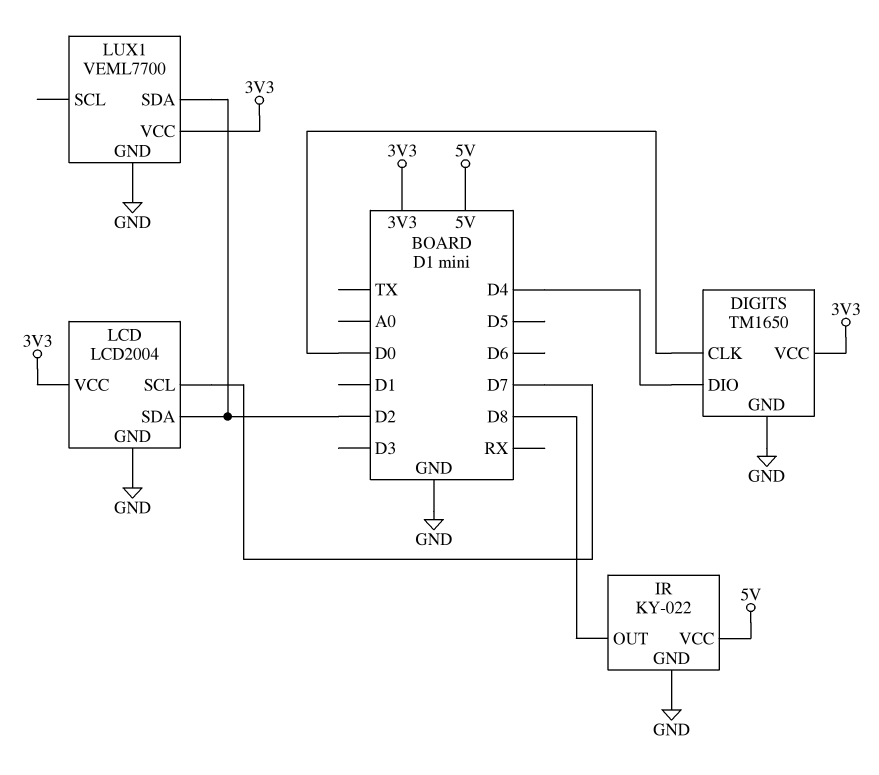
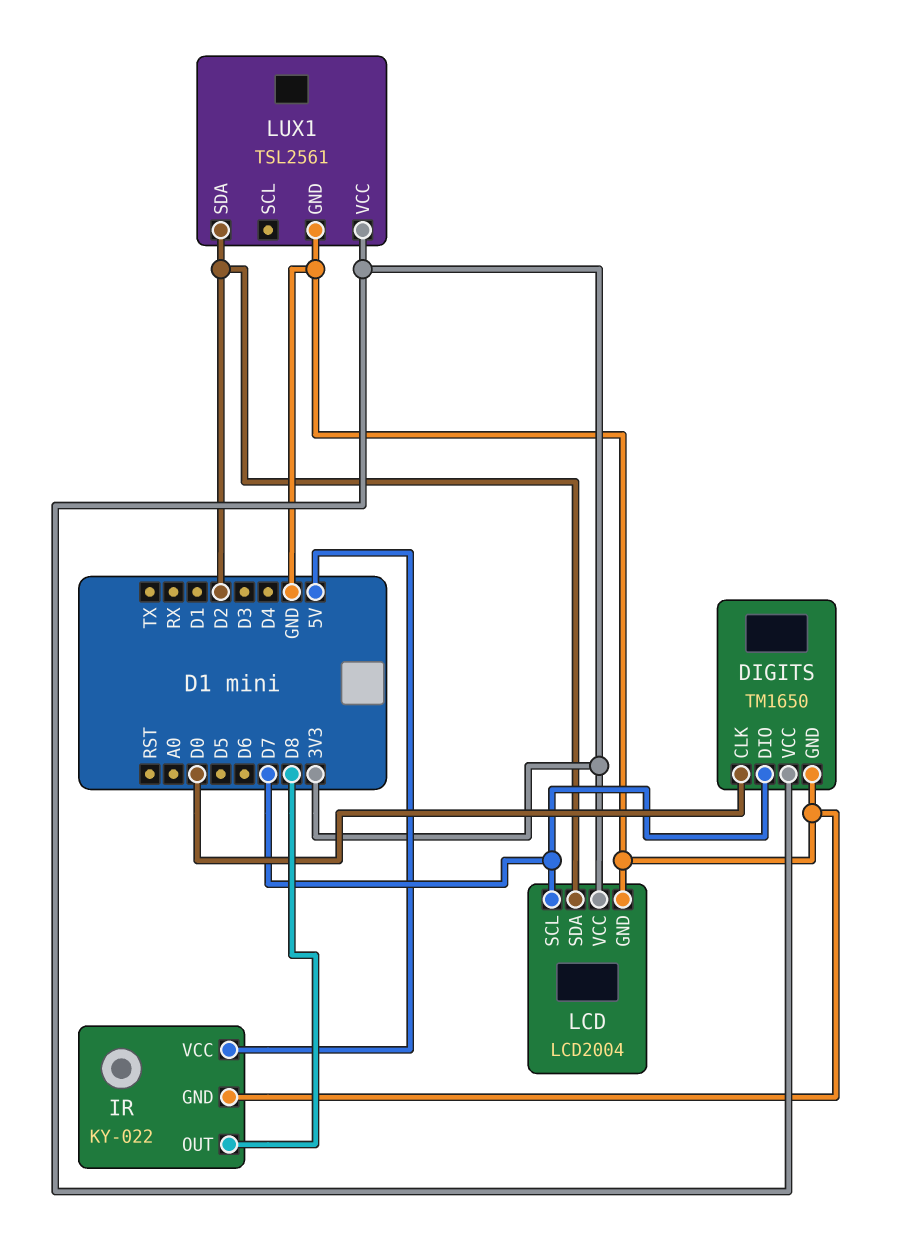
DIGITS pin DIO: D4 -> D7
LUX1: VEML7700 -> TSL2561

